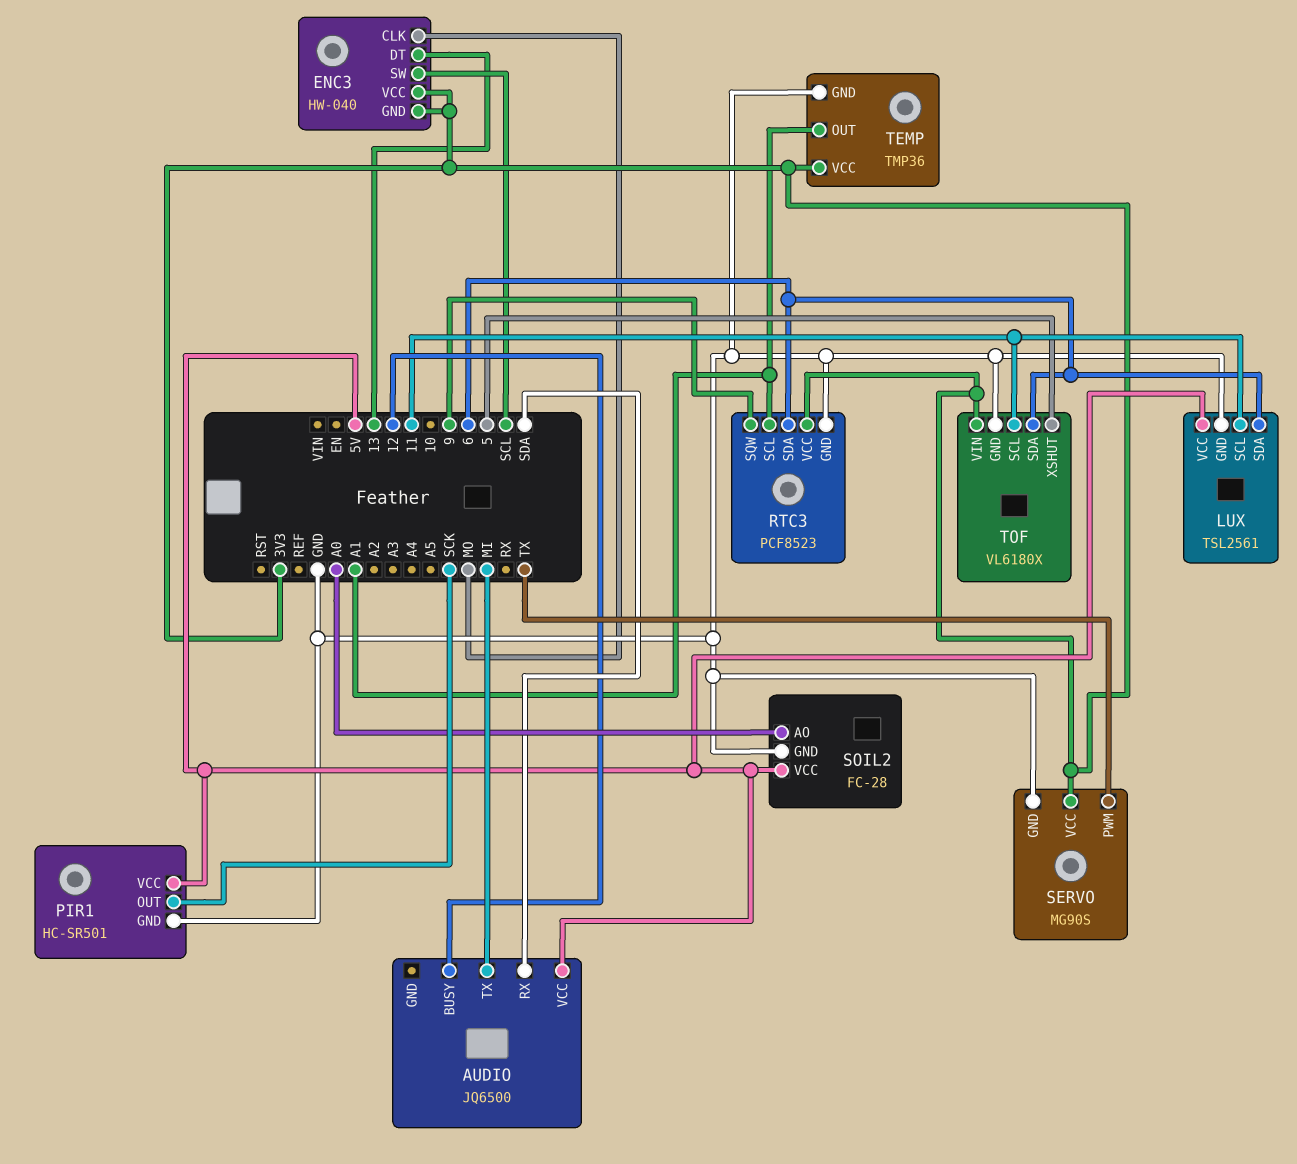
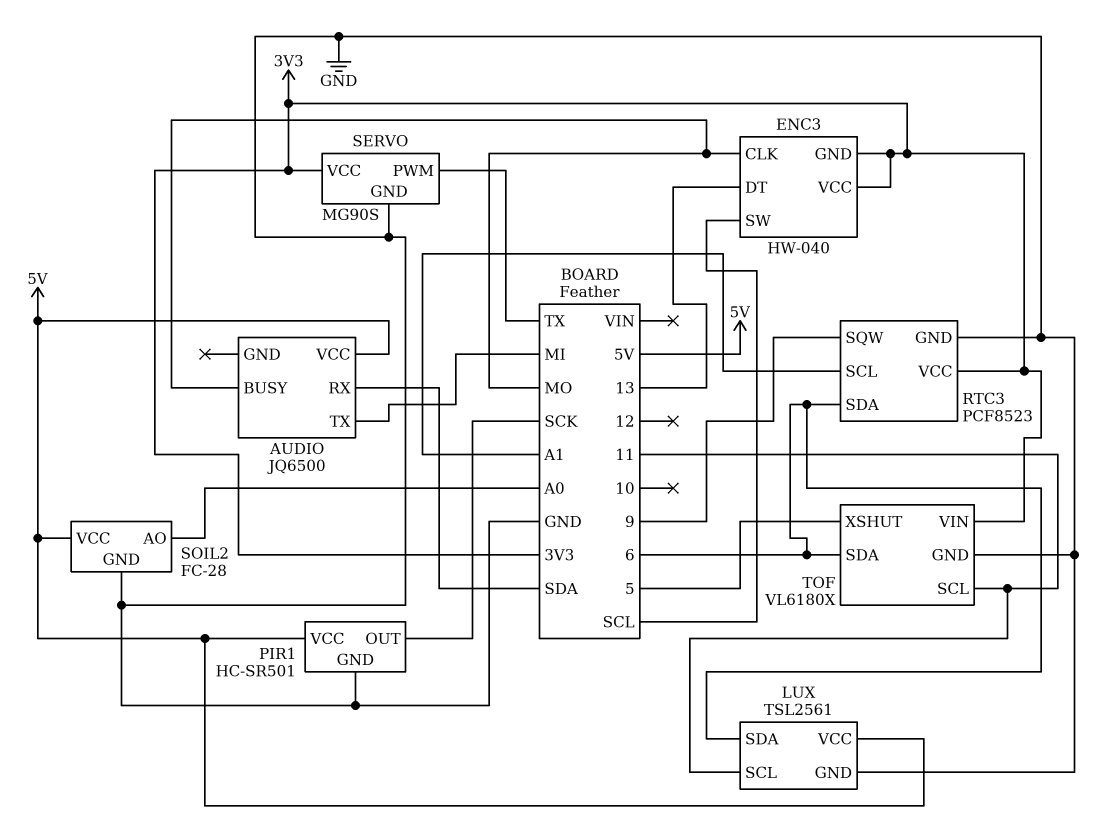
AUDIO pin BUSY: 12 -> MO
TEMP: TMP36 -> none
TEMP pin GND: GND -> none
TEMP pin OUT: A1 -> none
TEMP pin VCC: 3V3 -> none

